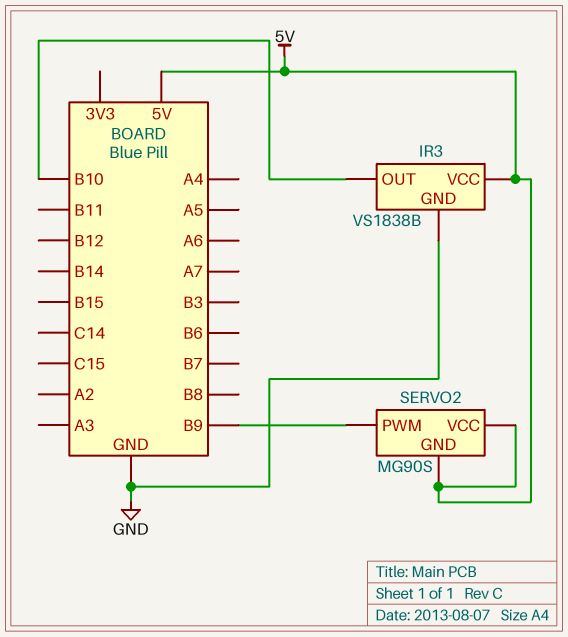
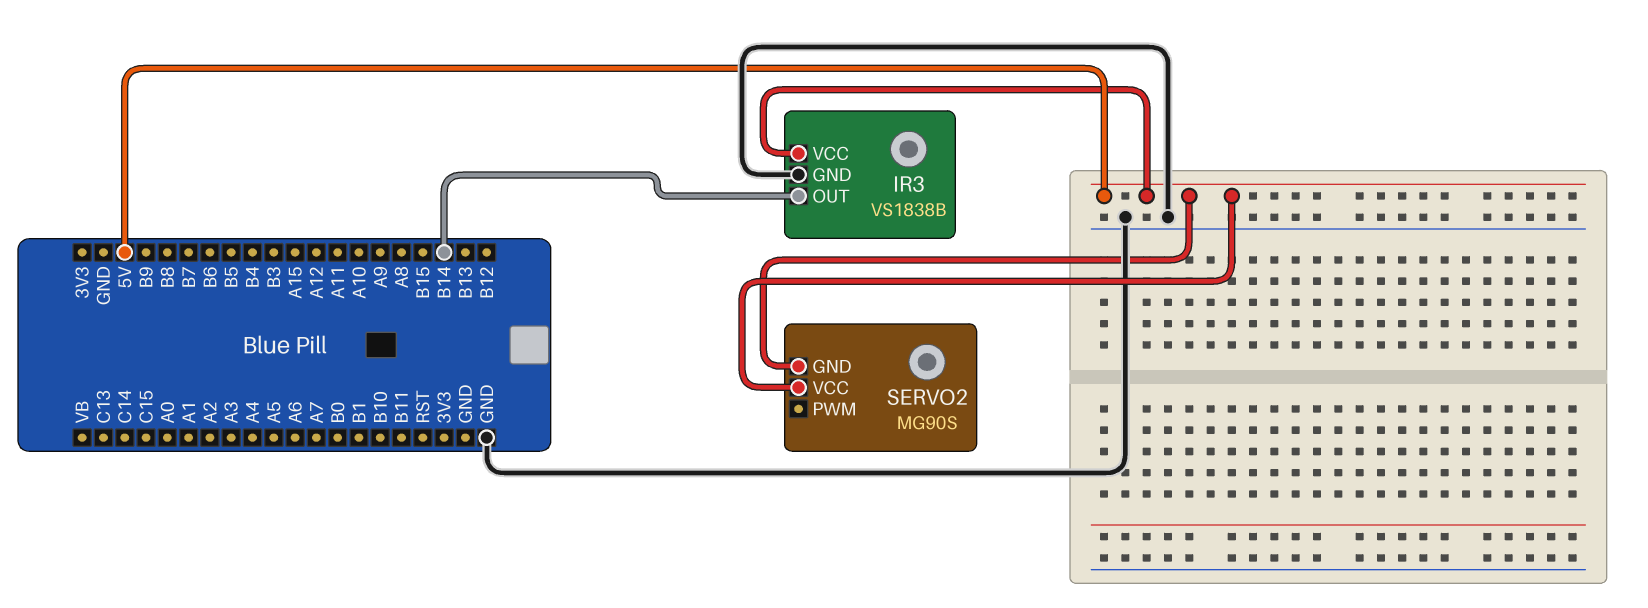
IR3 pin OUT: B10 -> B14
SERVO2 pin PWM: B9 -> none

